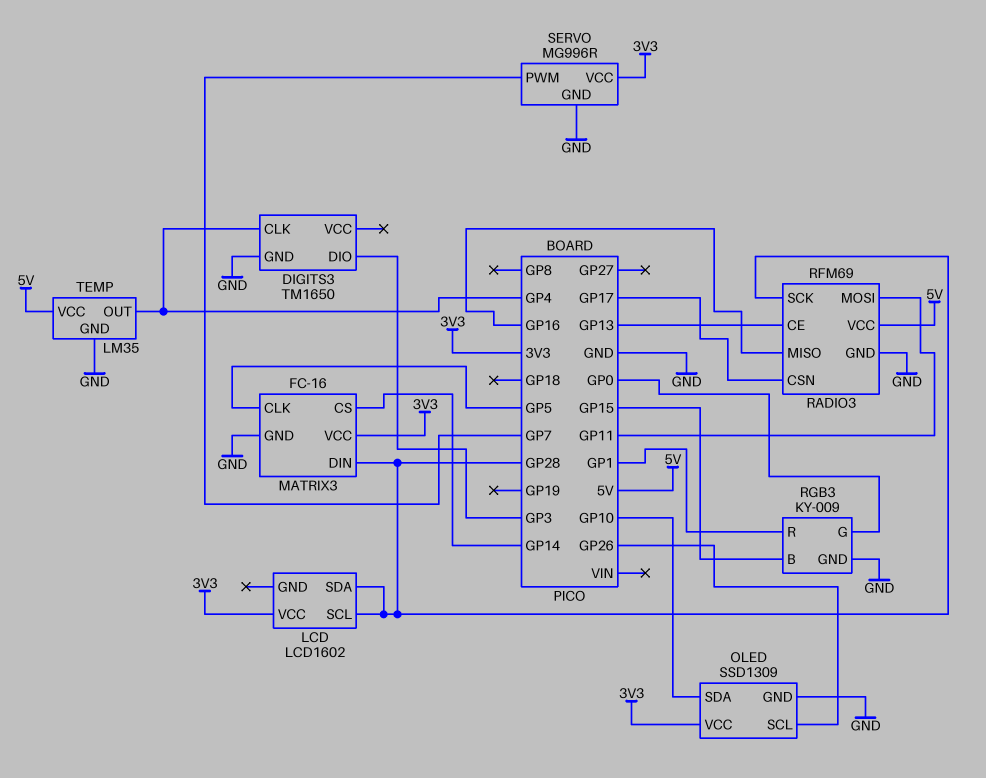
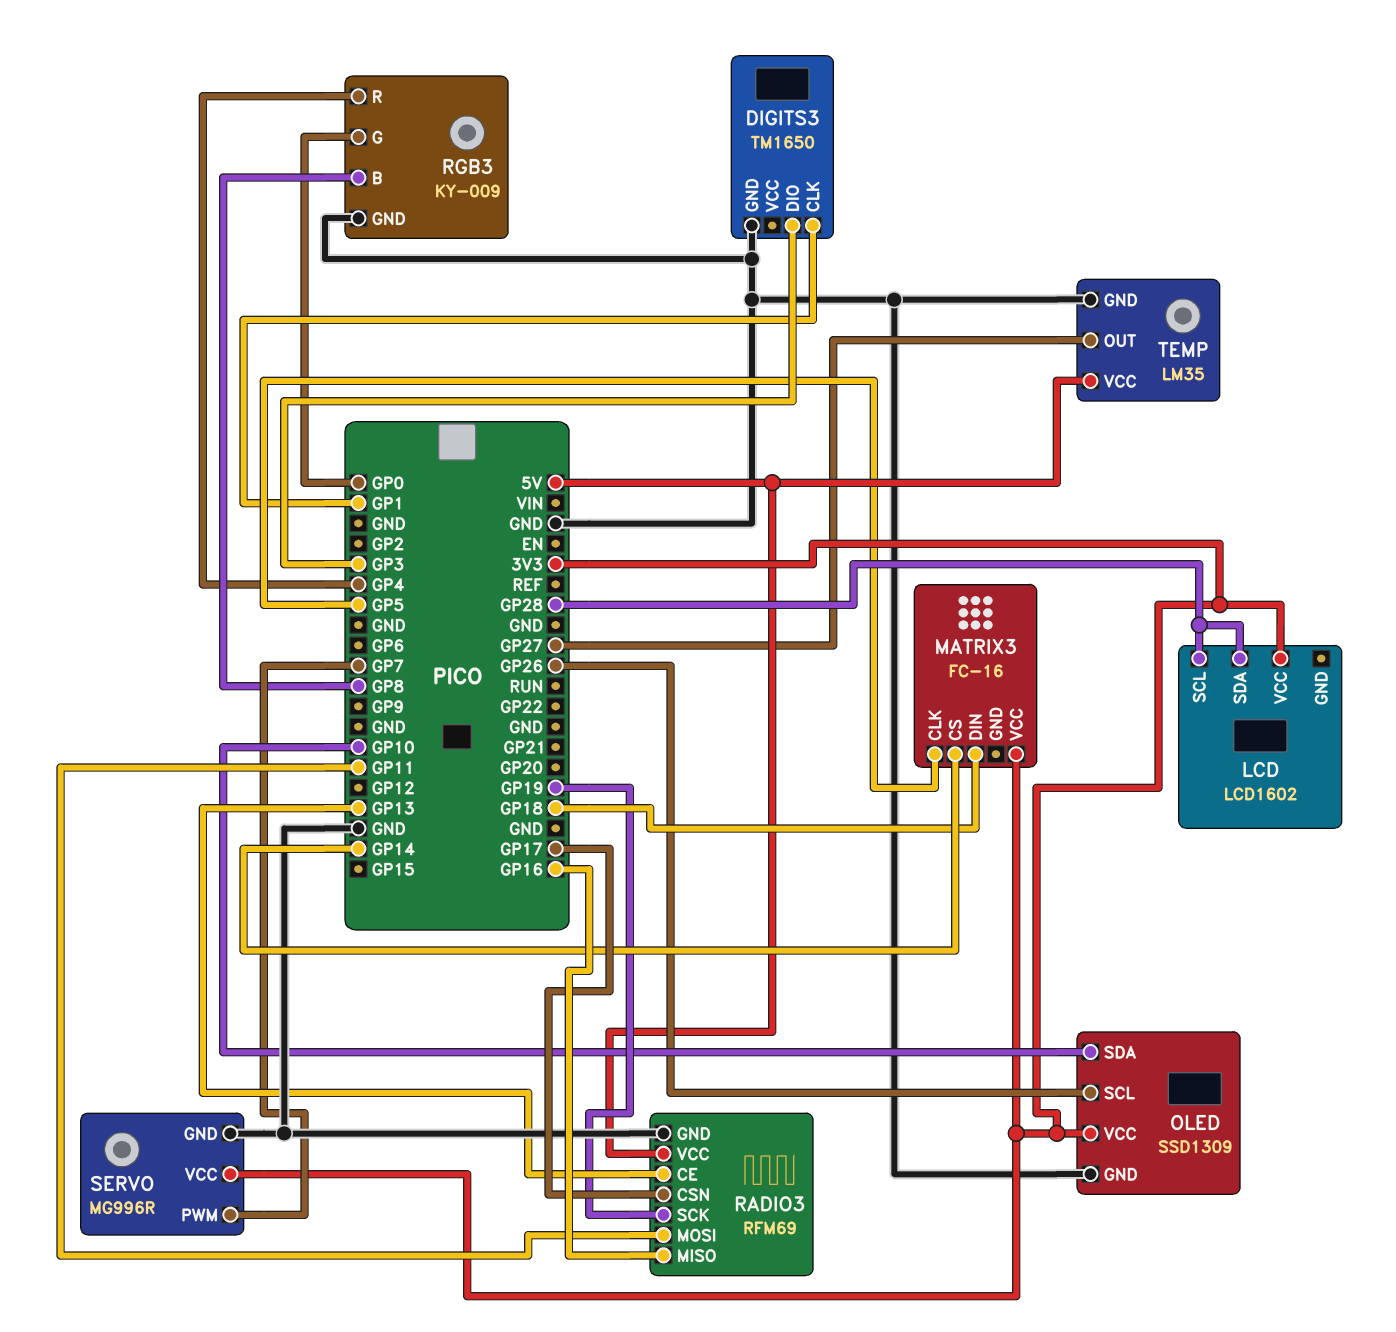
DIGITS3 pin CLK: GP4 -> GP1
MATRIX3 pin DIN: GP28 -> GP18
MATRIX3 pin GND: GND -> none
RADIO3 pin SCK: GP28 -> GP19
RGB3 pin B: GP15 -> GP8
RGB3 pin R: GP1 -> GP4
TEMP pin OUT: GP4 -> GP27

